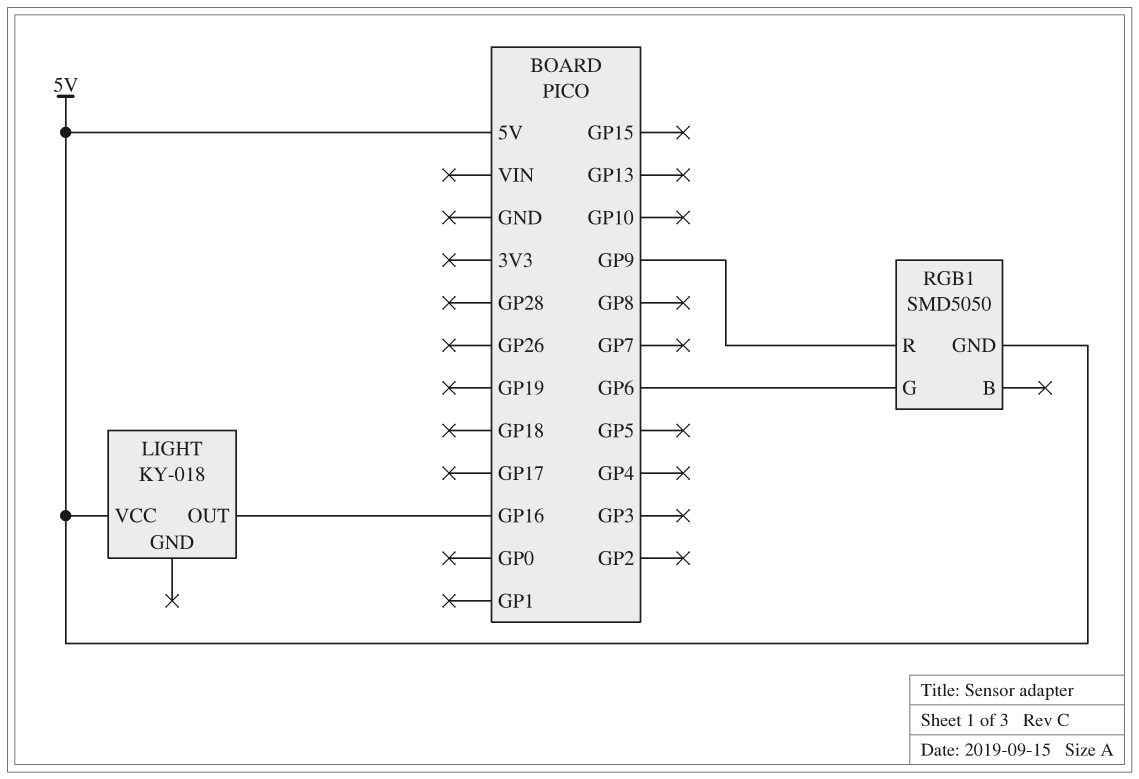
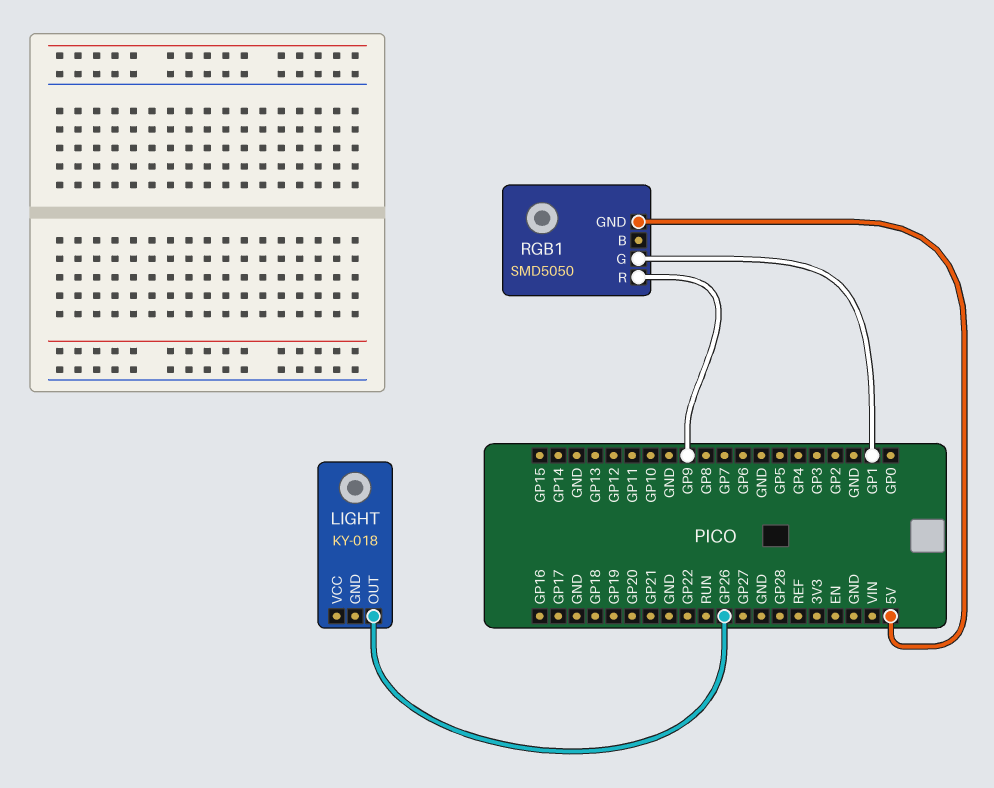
LIGHT pin OUT: GP16 -> GP26
LIGHT pin VCC: 5V -> none
RGB1 pin G: GP6 -> GP1

